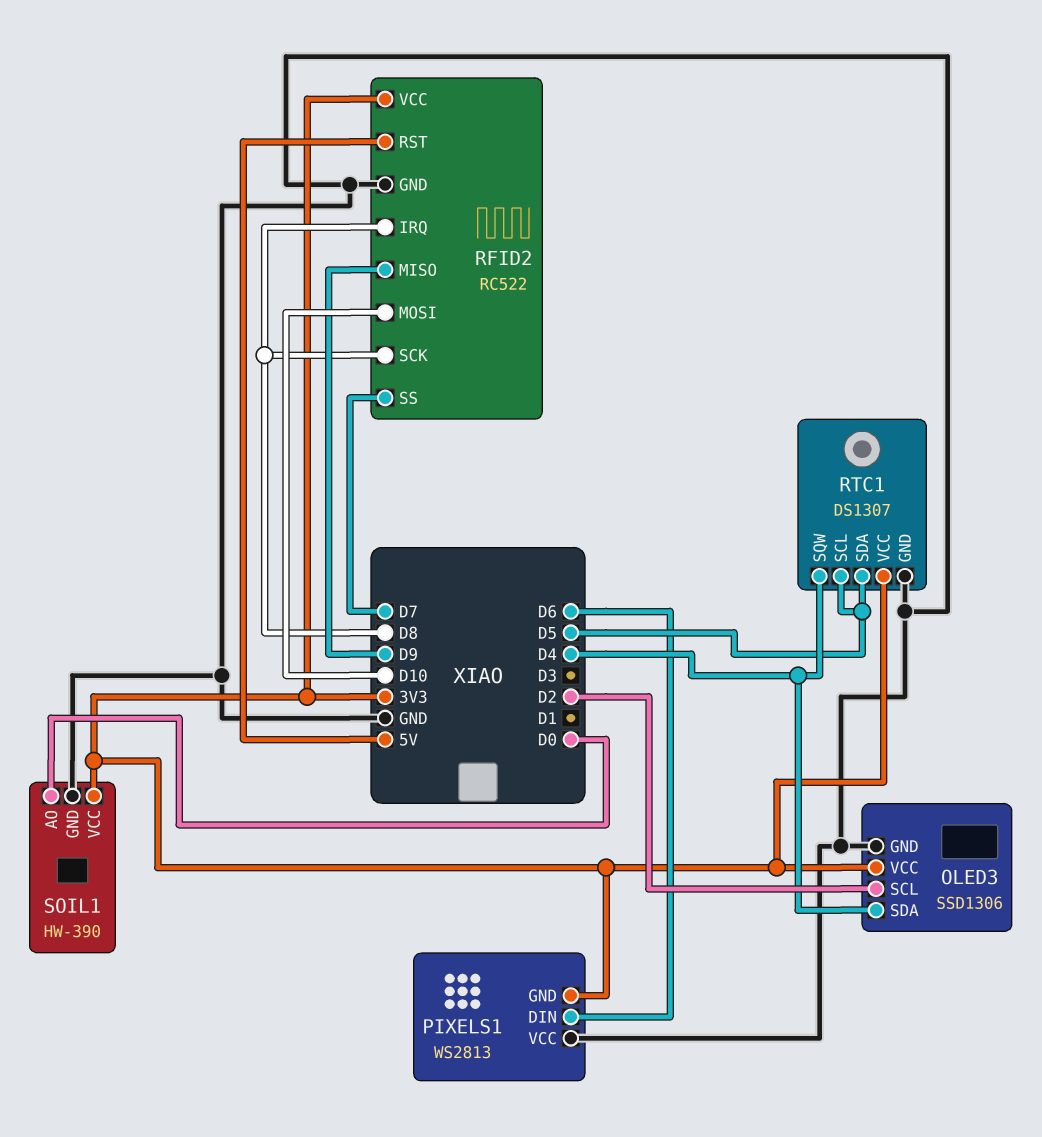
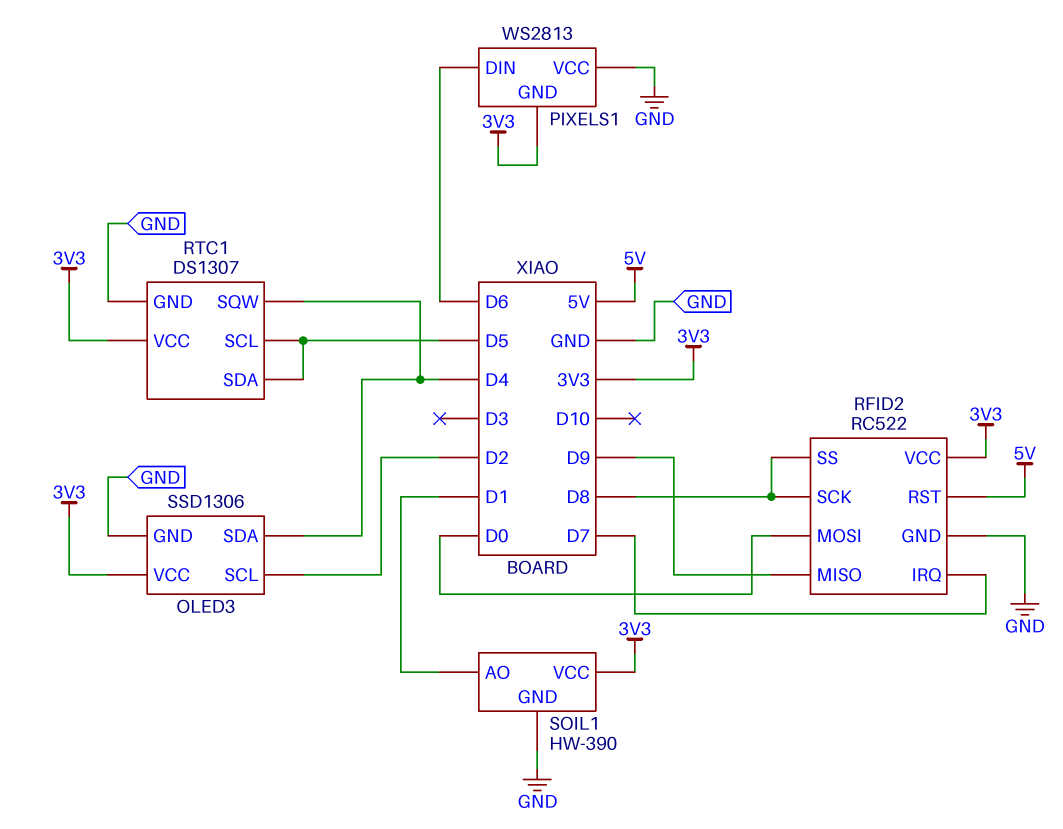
RFID2 pin IRQ: D8 -> D7
RFID2 pin MOSI: D10 -> D0
RFID2 pin SS: D7 -> D8
SOIL1 pin AO: D0 -> D1

